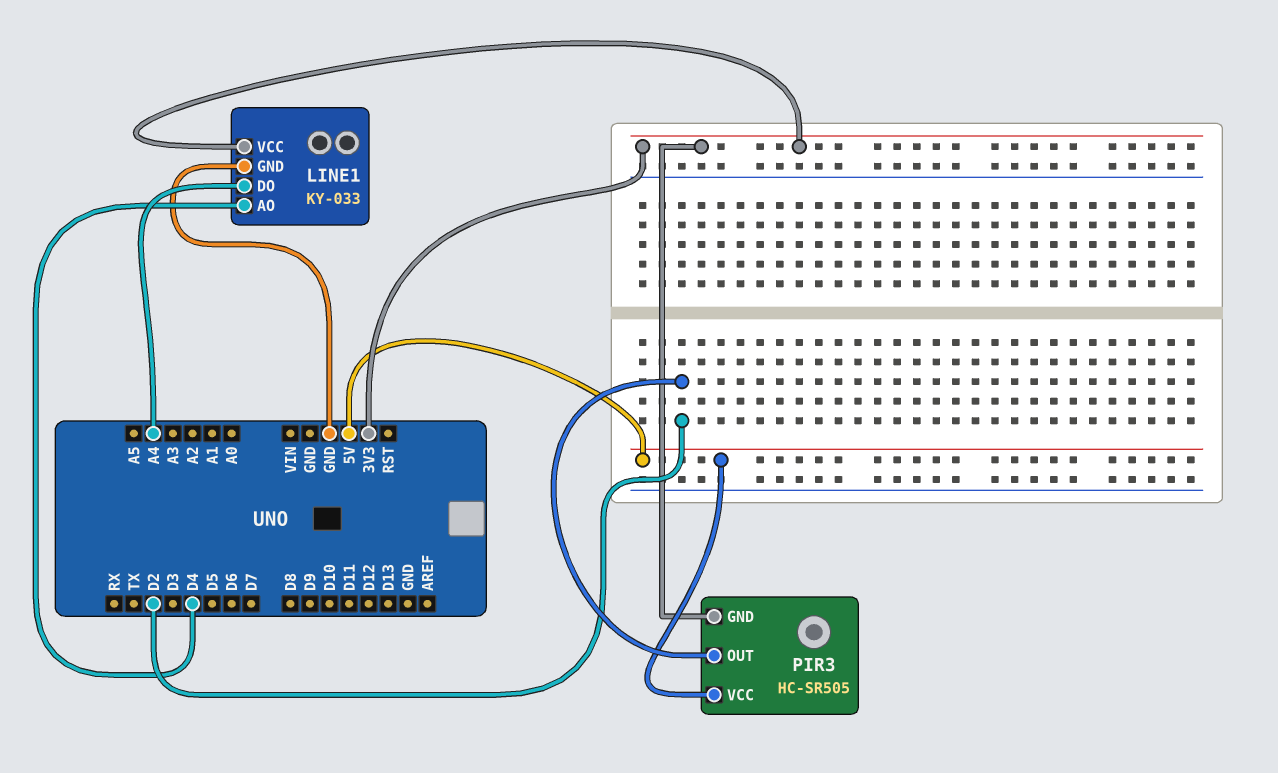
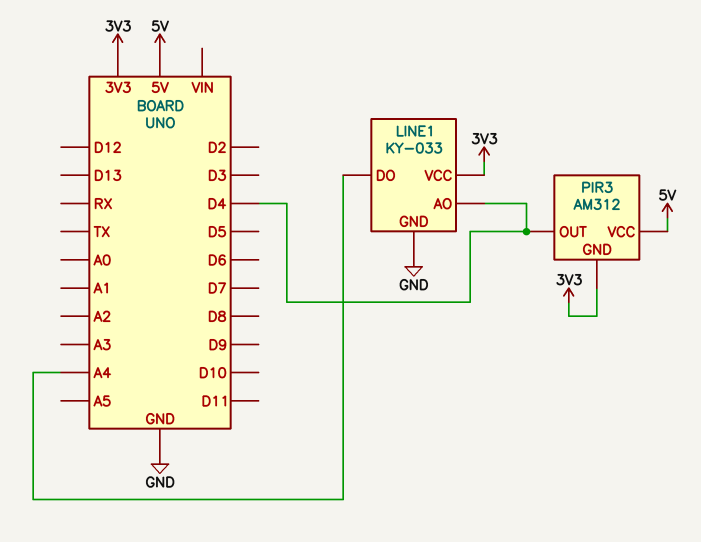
PIR3: HC-SR505 -> AM312
PIR3 pin OUT: D2 -> D4

